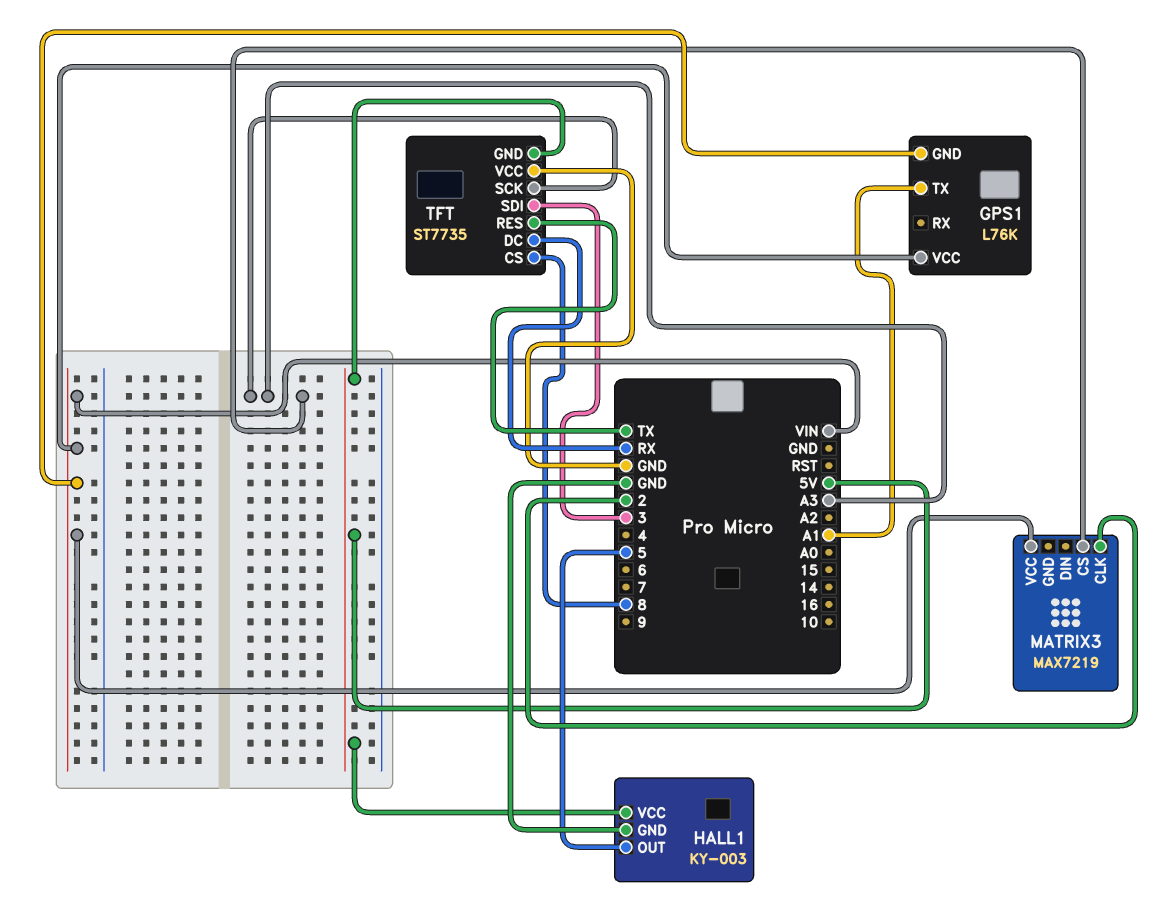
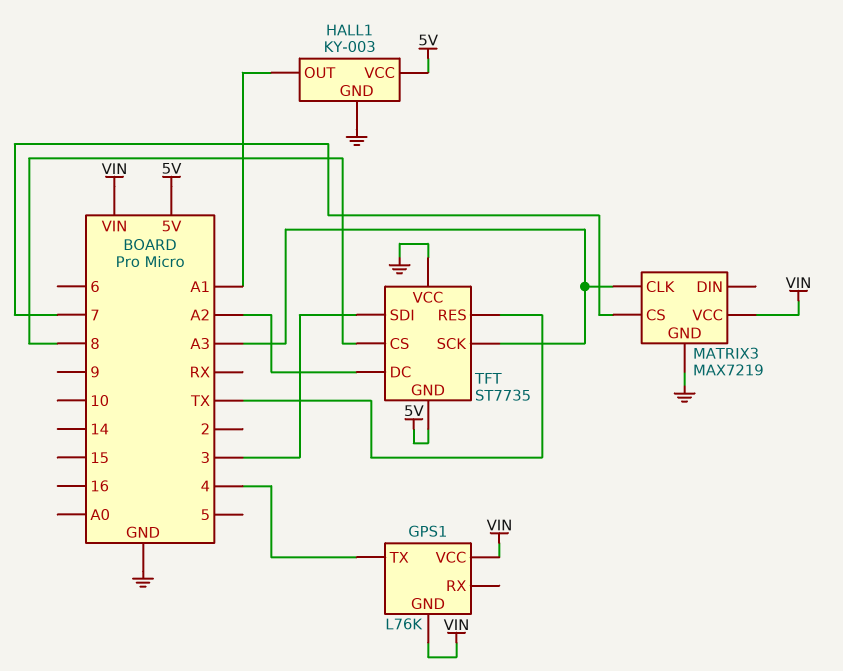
GPS1 pin TX: A1 -> 4
HALL1 pin OUT: 5 -> A1
MATRIX3 pin CLK: 2 -> A3
MATRIX3 pin CS: A3 -> 7
MATRIX3 pin GND: none -> GND
TFT pin DC: RX -> A2

